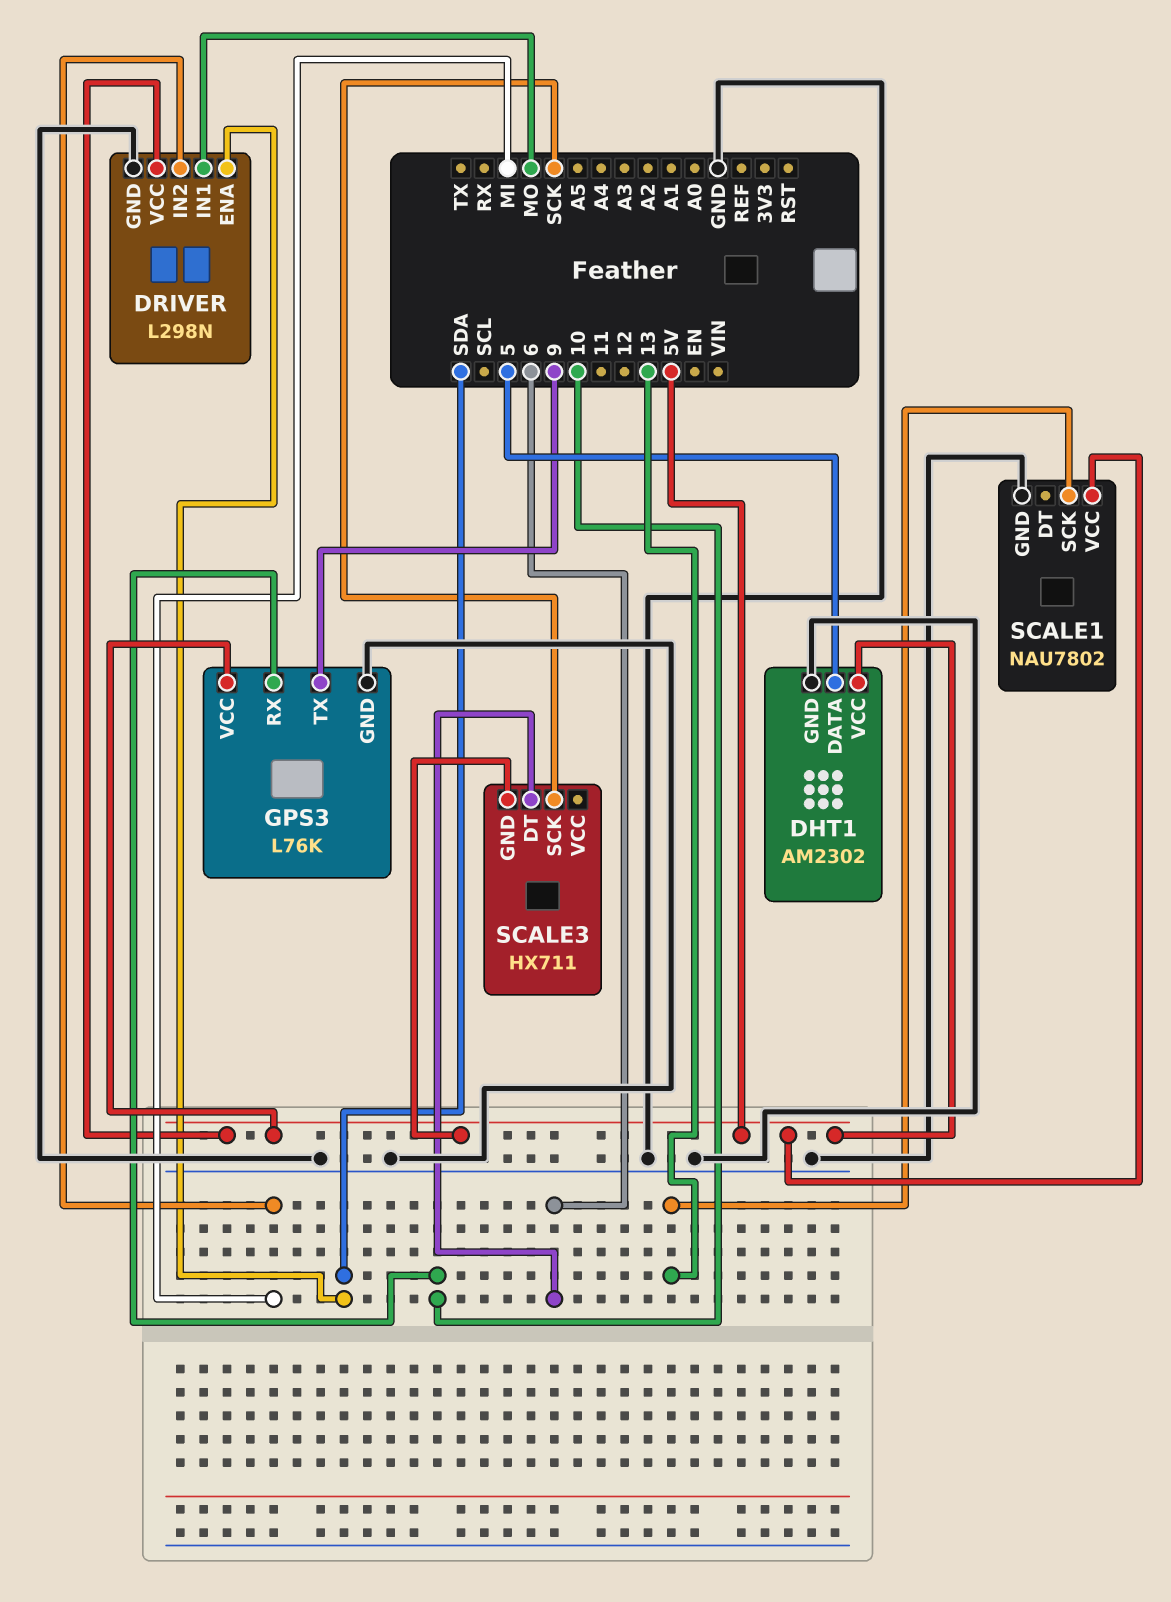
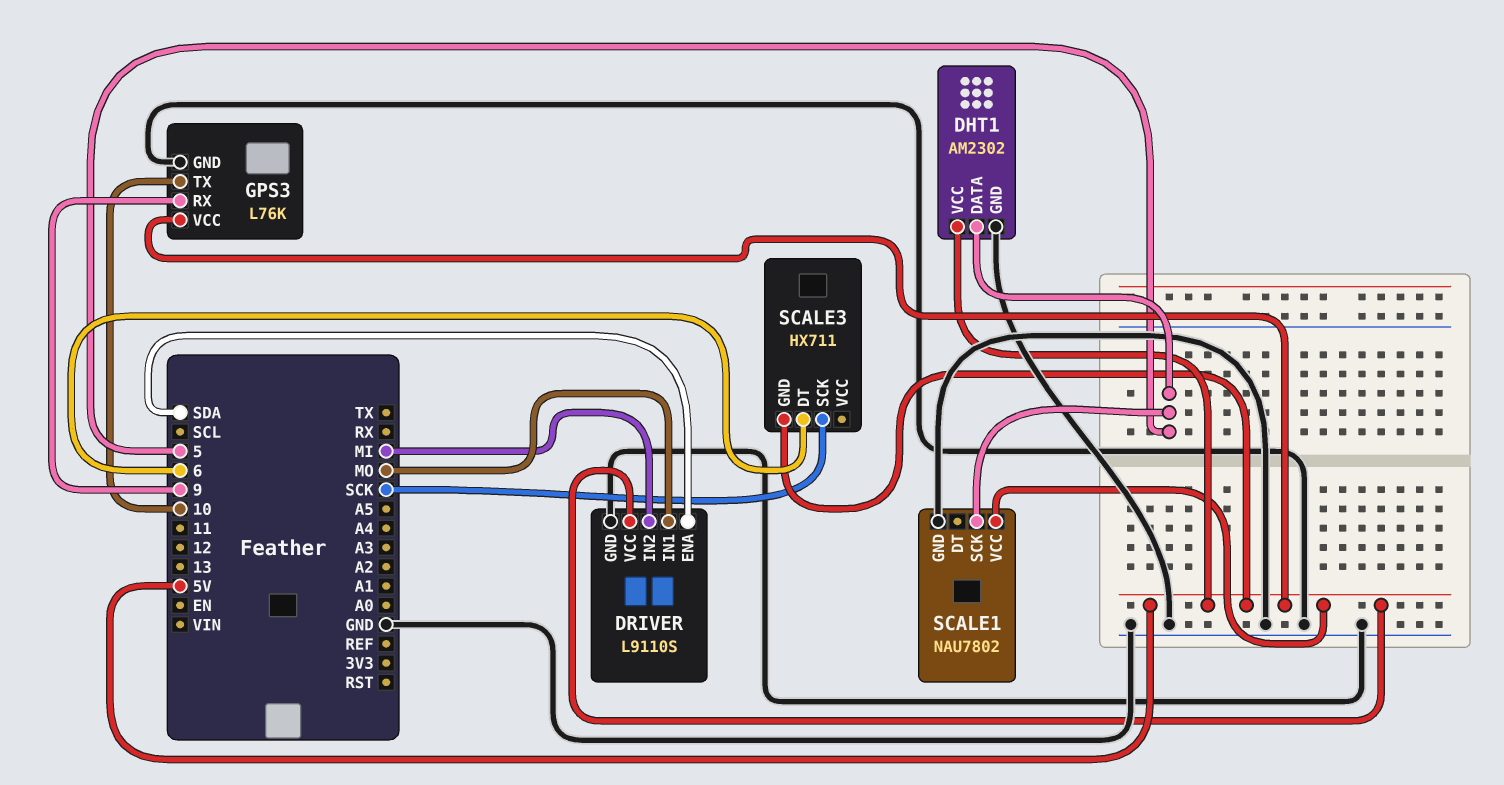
DRIVER: L298N -> L9110S
GPS3 pin RX: 10 -> 9
GPS3 pin TX: 9 -> 10
SCALE1 pin SCK: 13 -> 5

